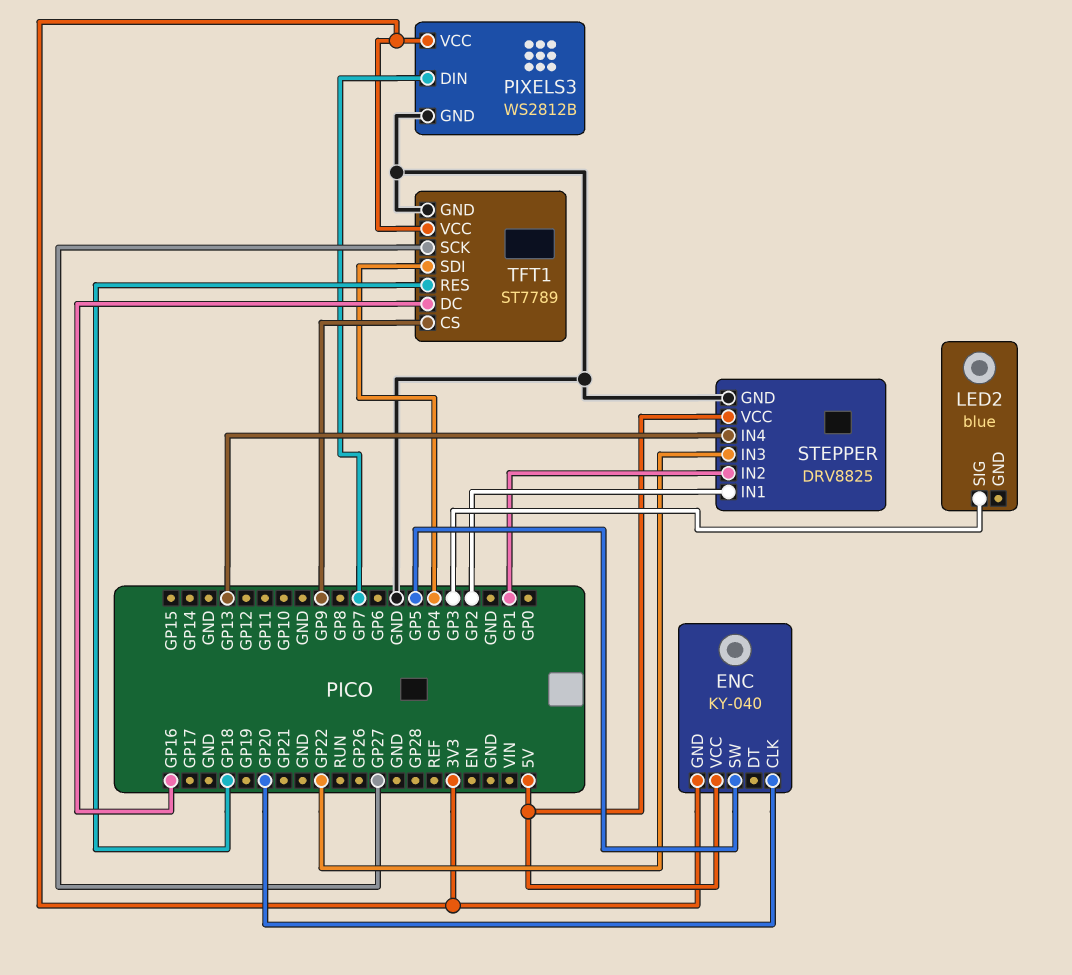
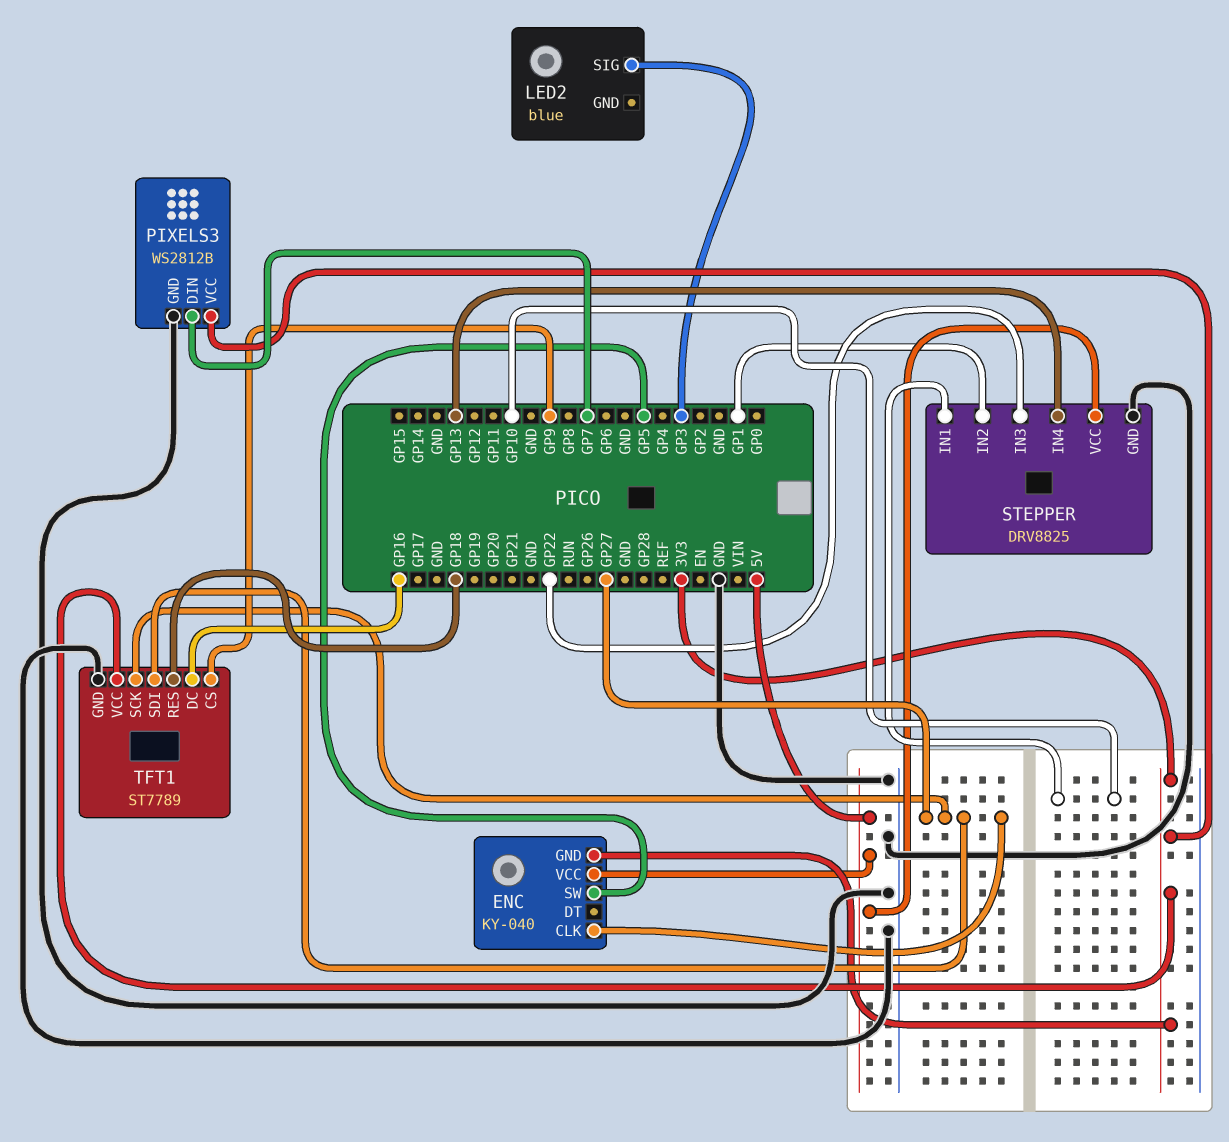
ENC pin CLK: GP20 -> GP27
STEPPER pin IN1: GP2 -> GP10
TFT1 pin SDI: GP4 -> GP27

